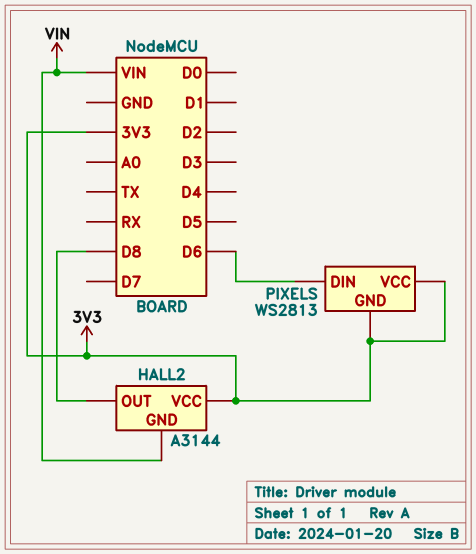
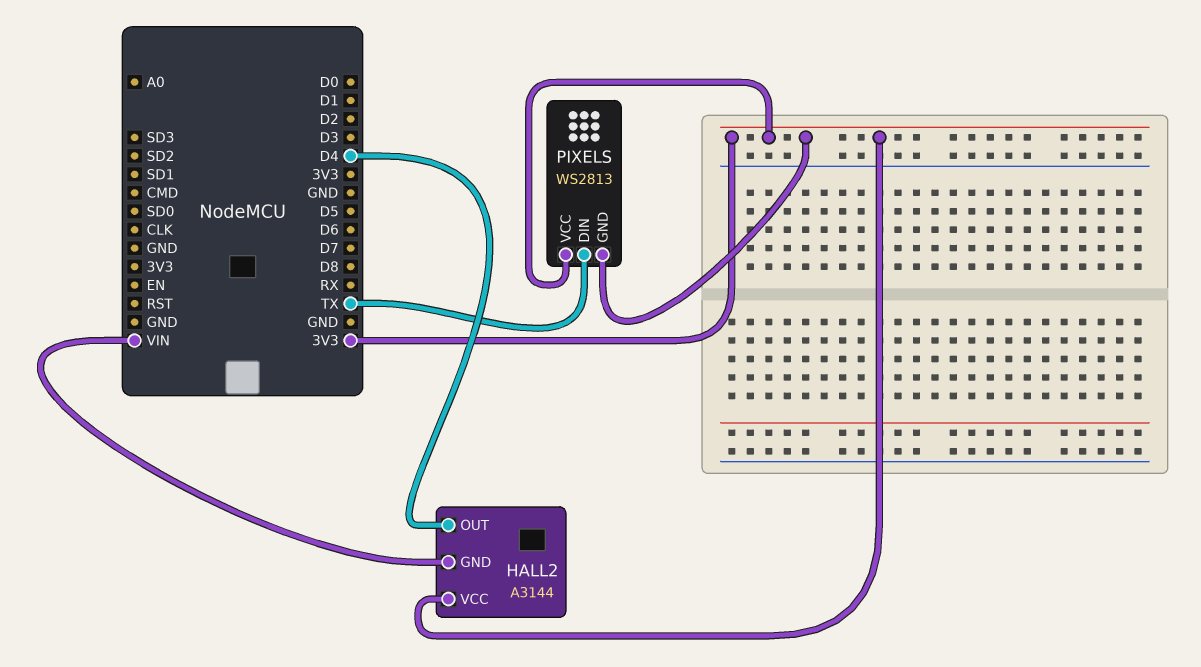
HALL2 pin OUT: D8 -> D4
PIXELS pin DIN: D6 -> TX

